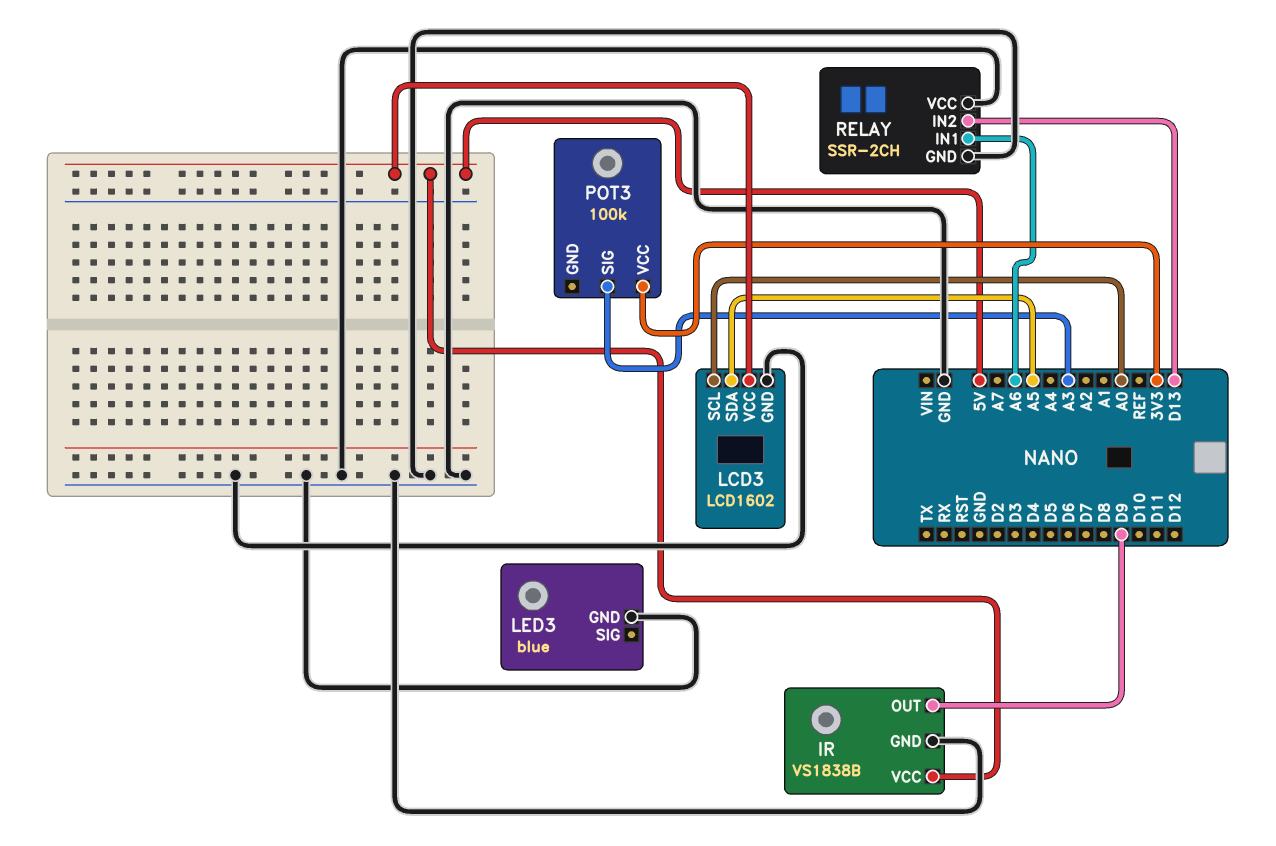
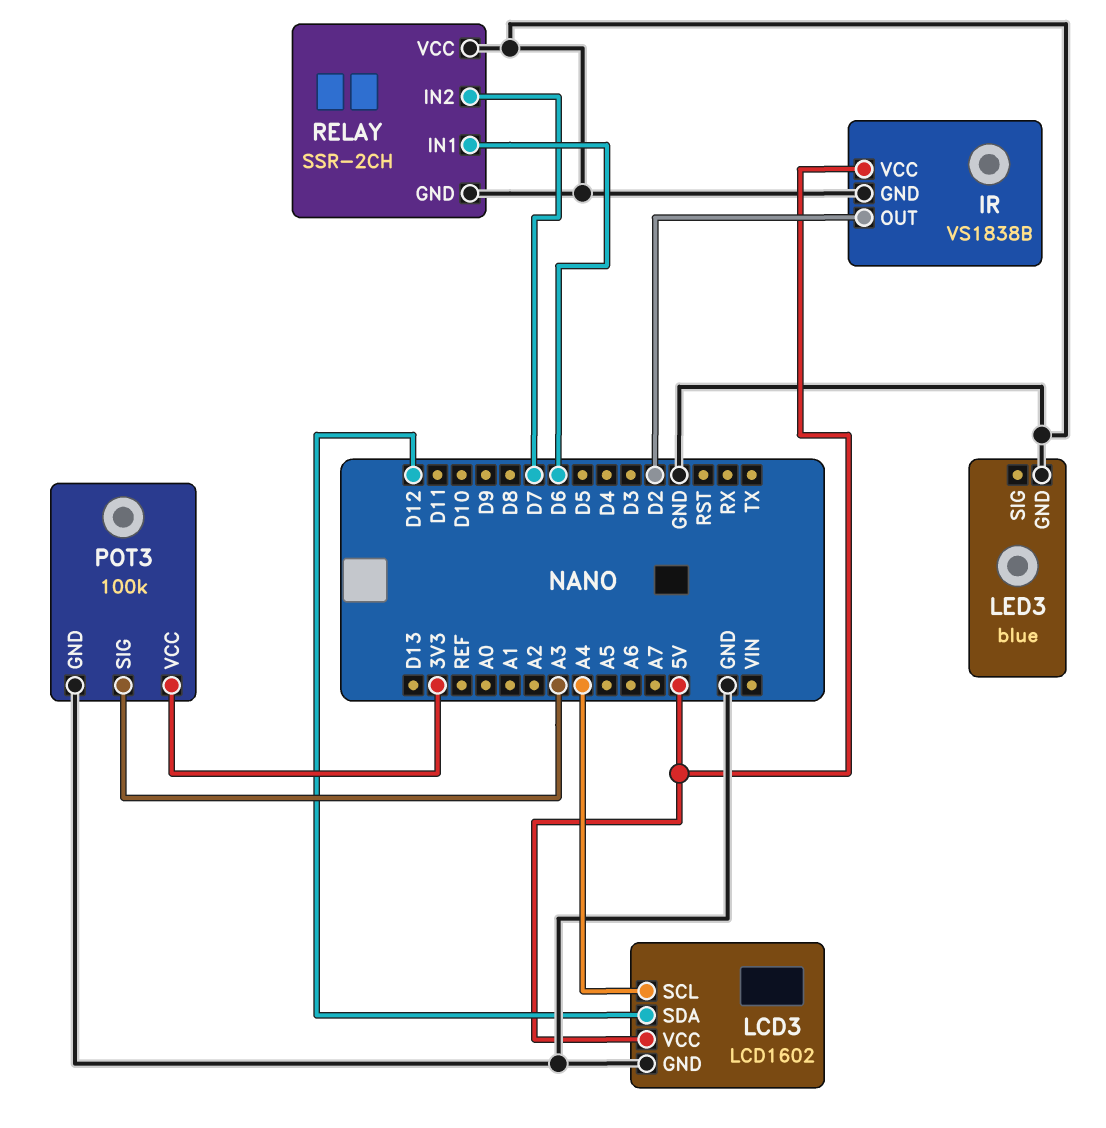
IR pin OUT: D9 -> D2
LCD3 pin SCL: A0 -> A4
LCD3 pin SDA: A5 -> D12
POT3 pin GND: none -> GND
RELAY pin IN1: A6 -> D6
RELAY pin IN2: D13 -> D7

